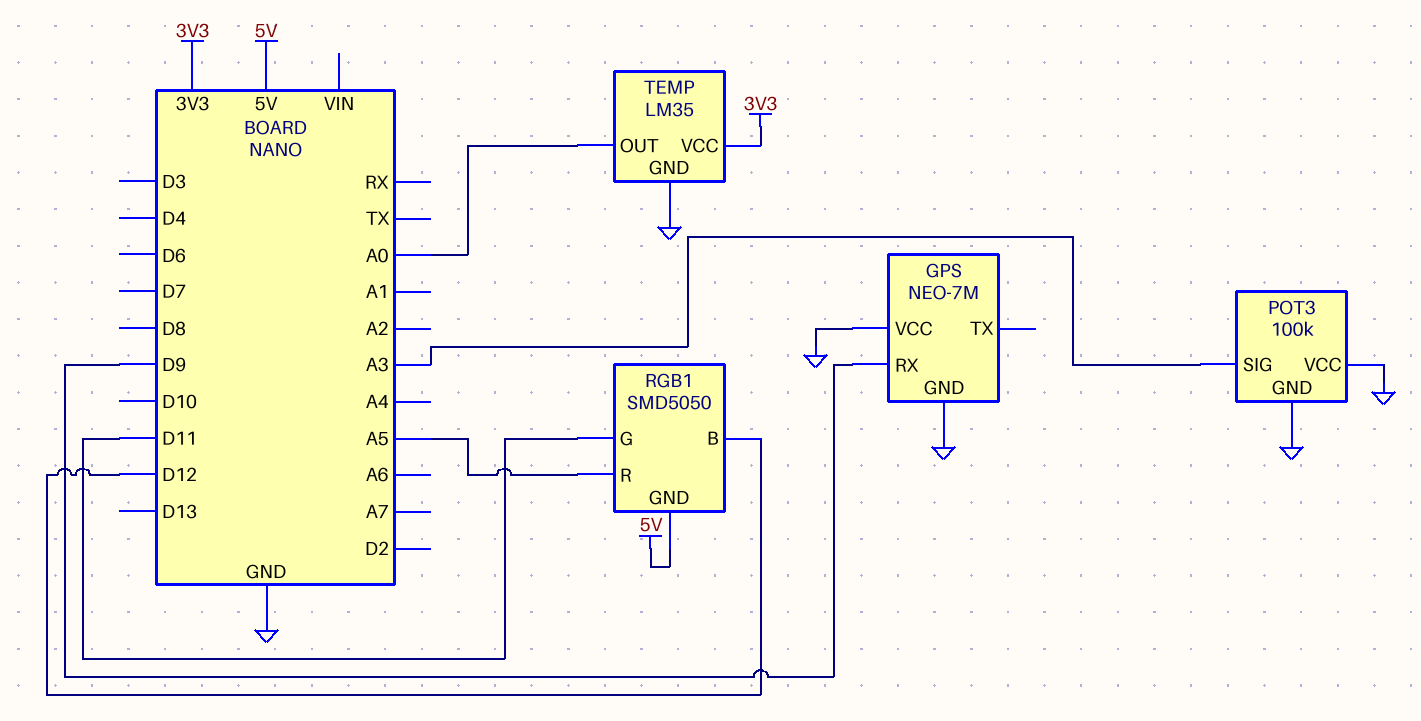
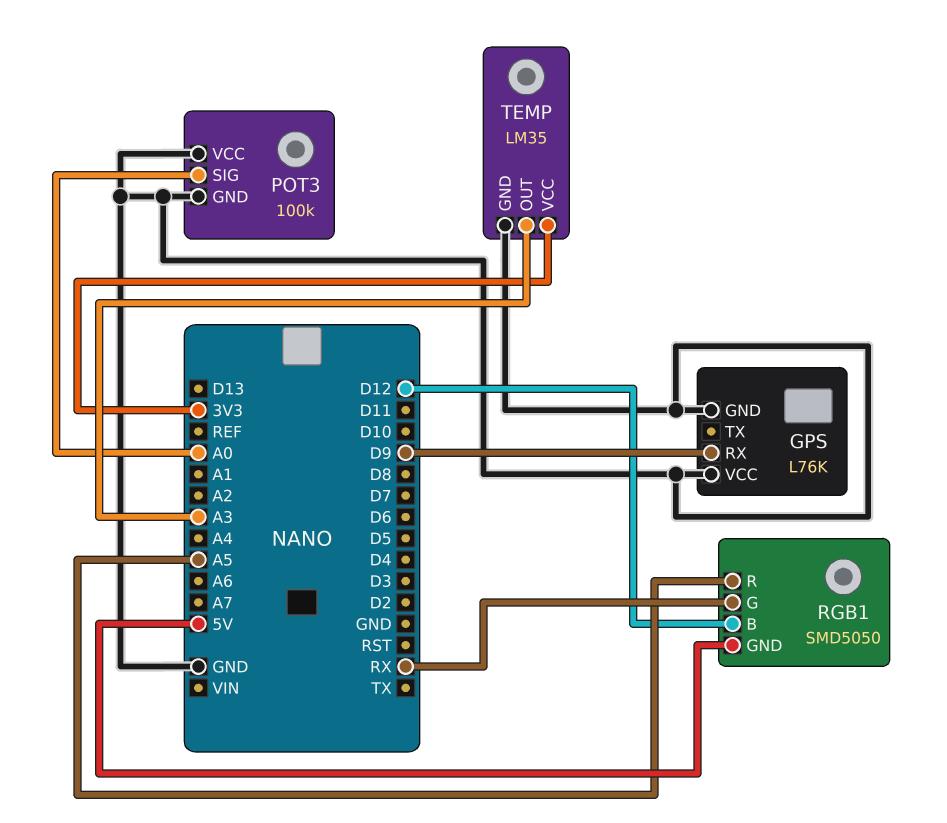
GPS: NEO-7M -> L76K
POT3 pin SIG: A3 -> A0
RGB1 pin G: D11 -> RX
TEMP pin OUT: A0 -> A3

